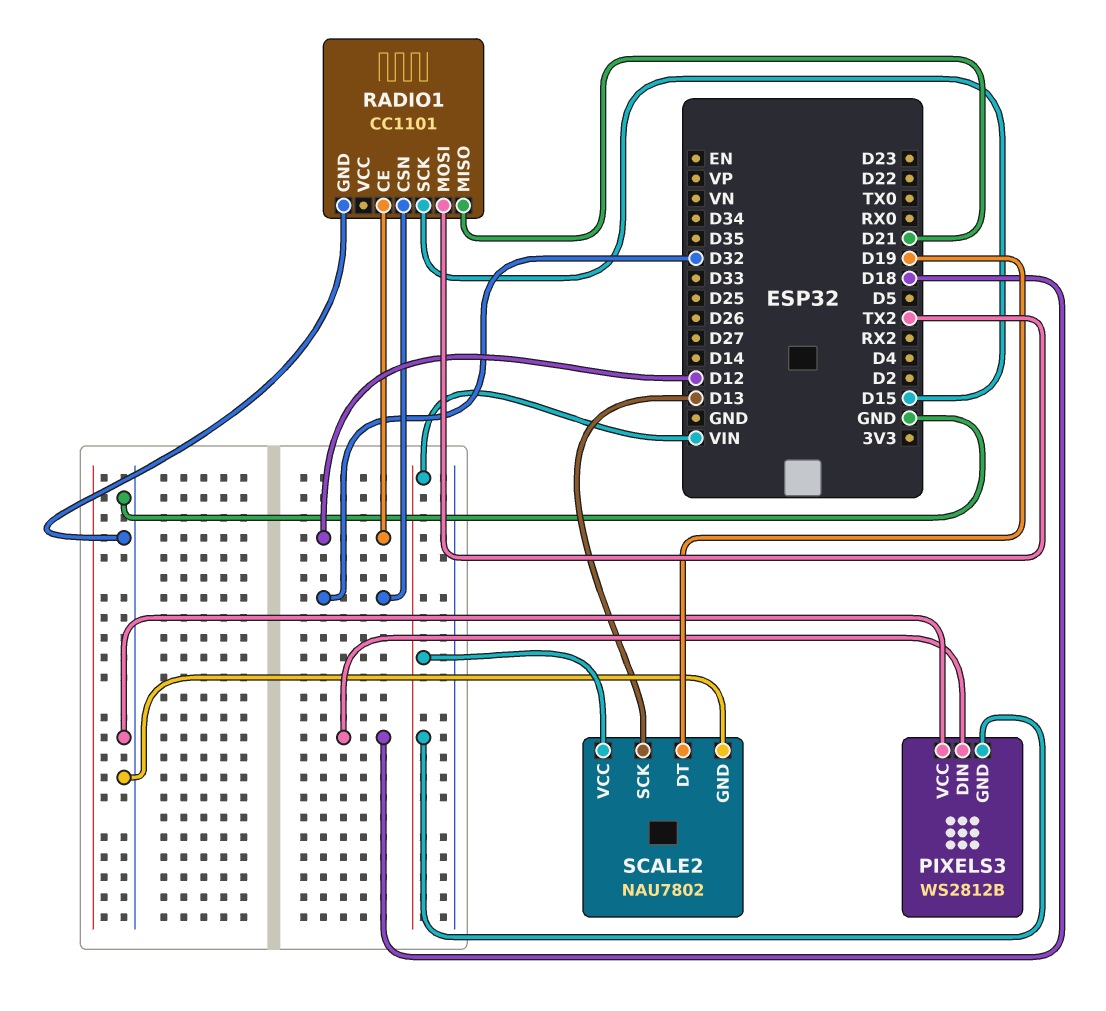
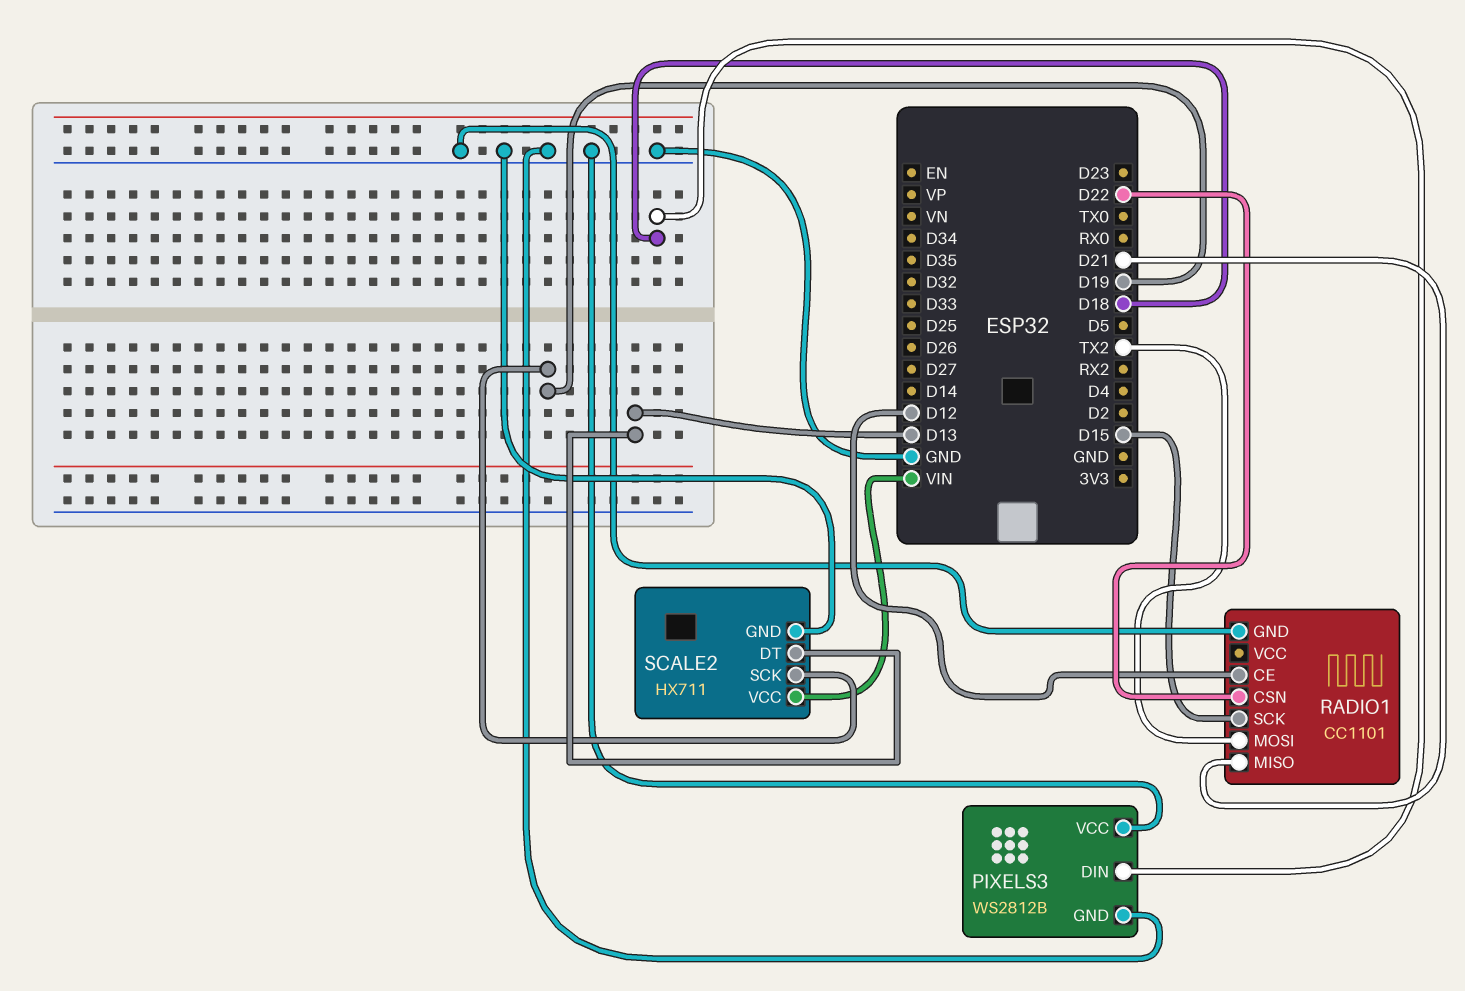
PIXELS3 pin GND: VIN -> GND
RADIO1 pin CSN: D32 -> D22
SCALE2: NAU7802 -> HX711
SCALE2 pin DT: D19 -> D13
SCALE2 pin SCK: D13 -> D19

